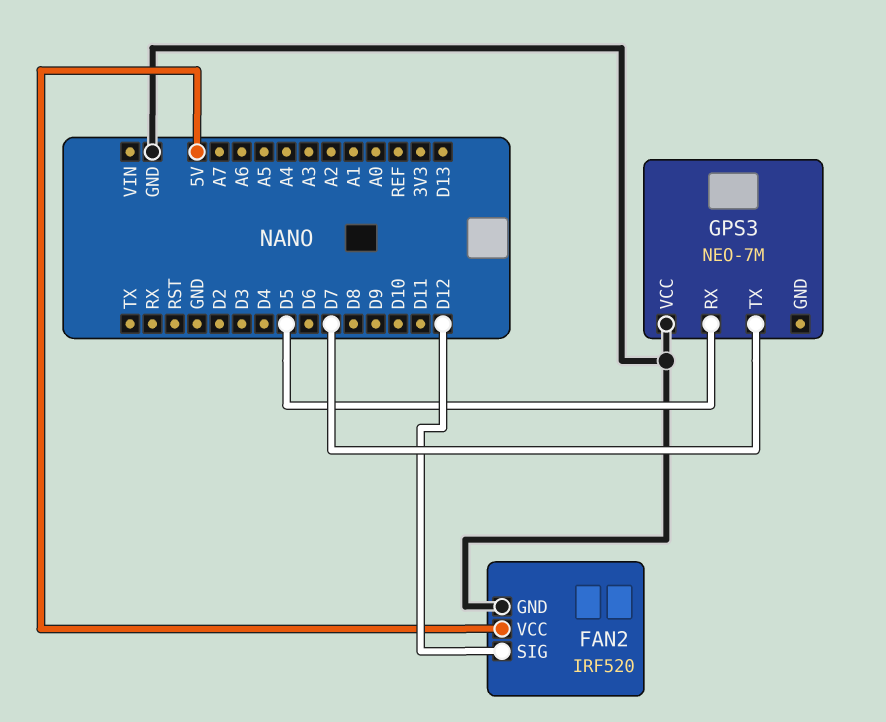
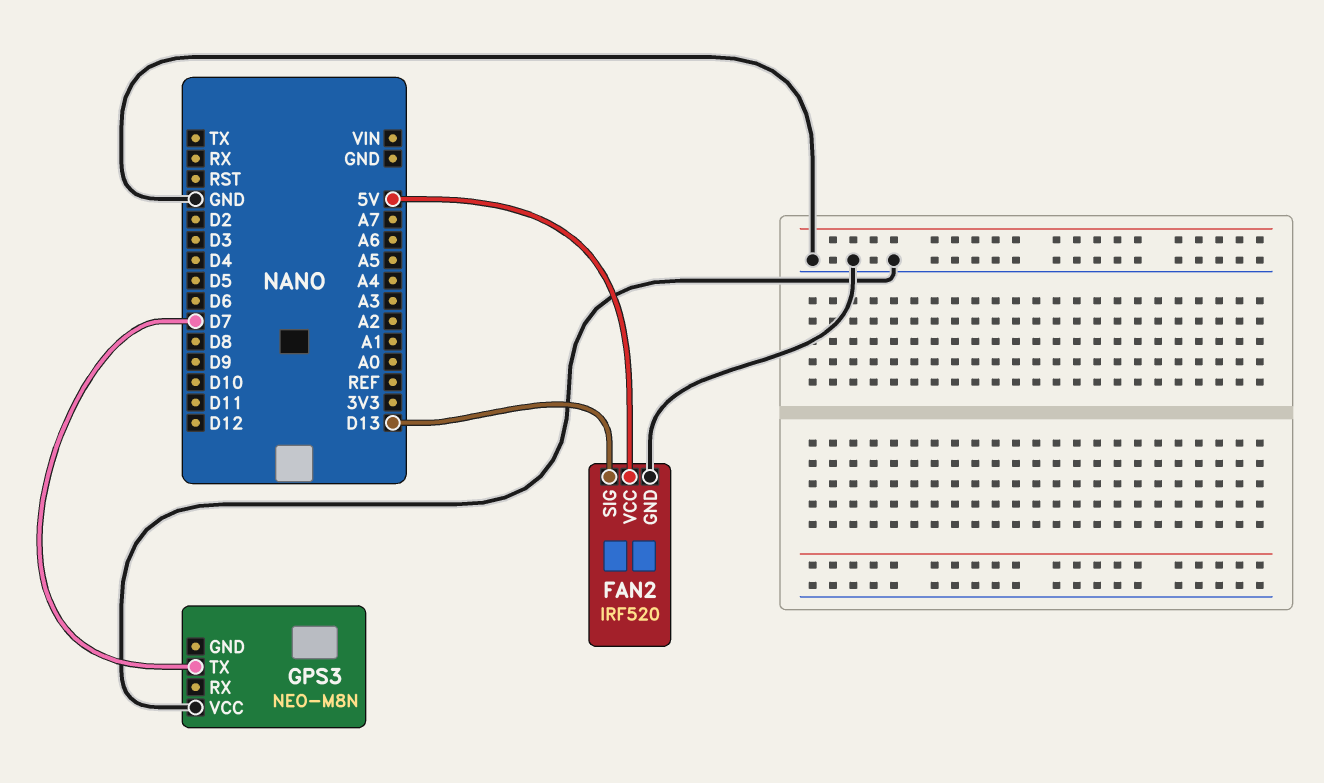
FAN2 pin SIG: D12 -> D13
GPS3: NEO-7M -> NEO-M8N
GPS3 pin RX: D5 -> none

